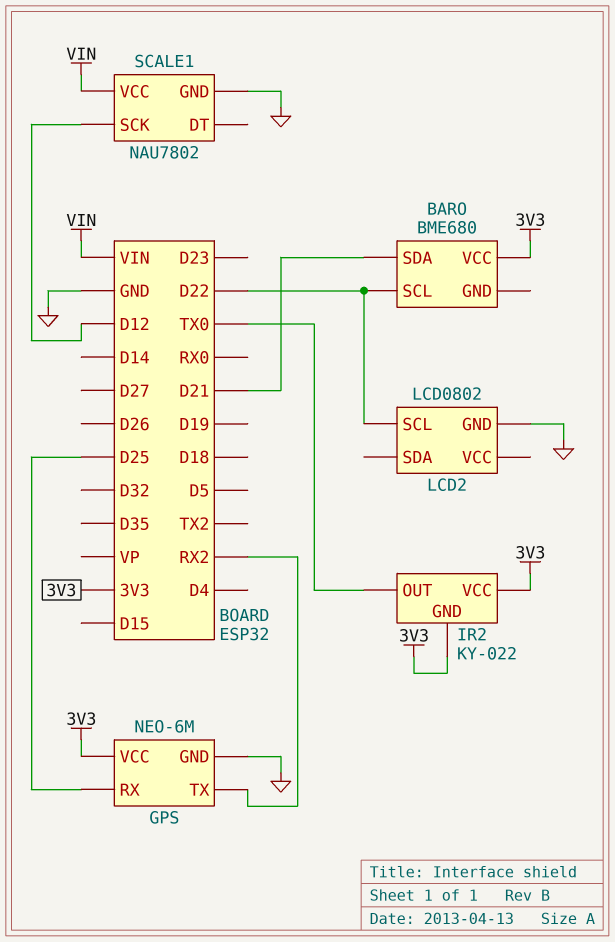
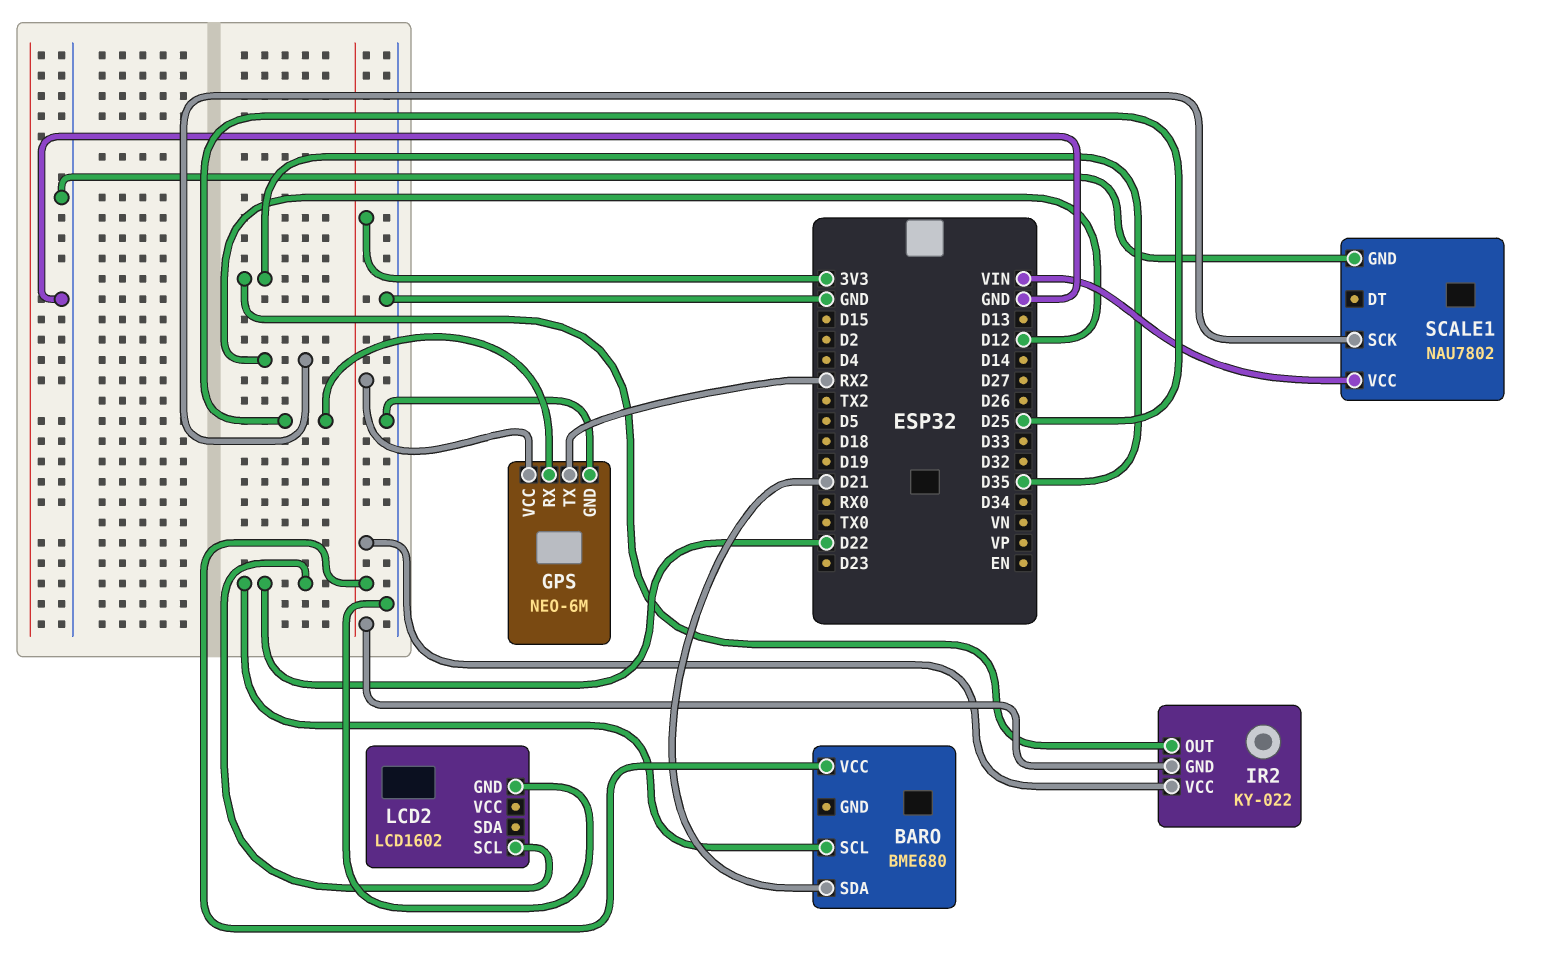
IR2 pin OUT: TX0 -> D35
LCD2: LCD0802 -> LCD1602

